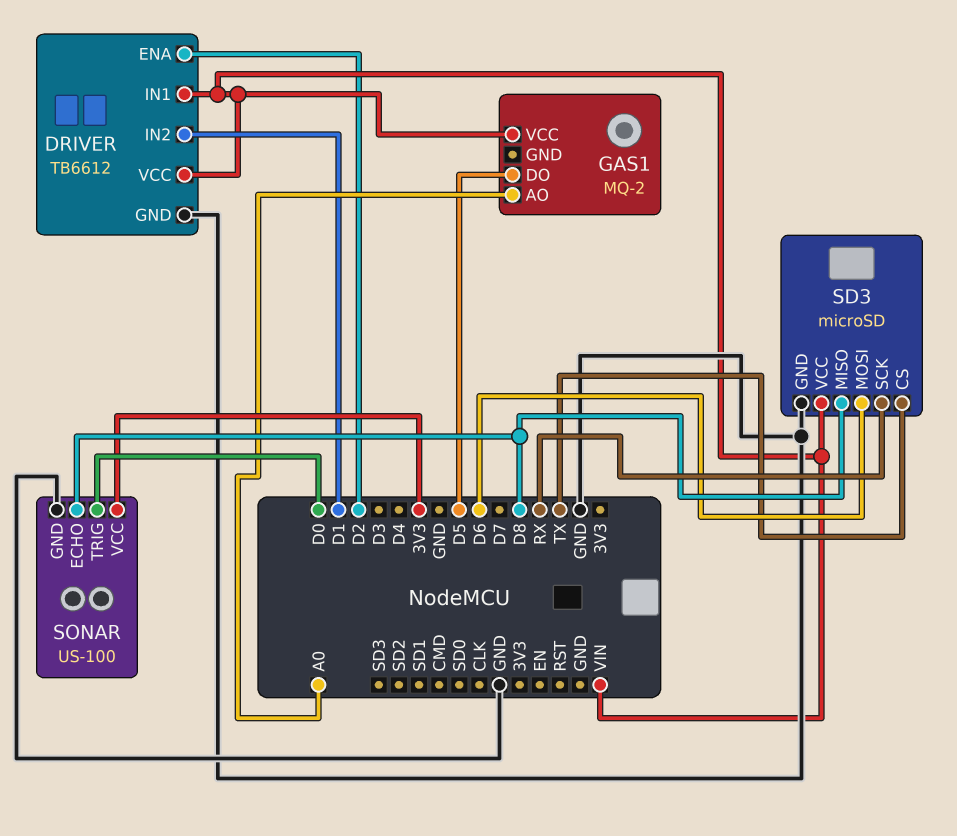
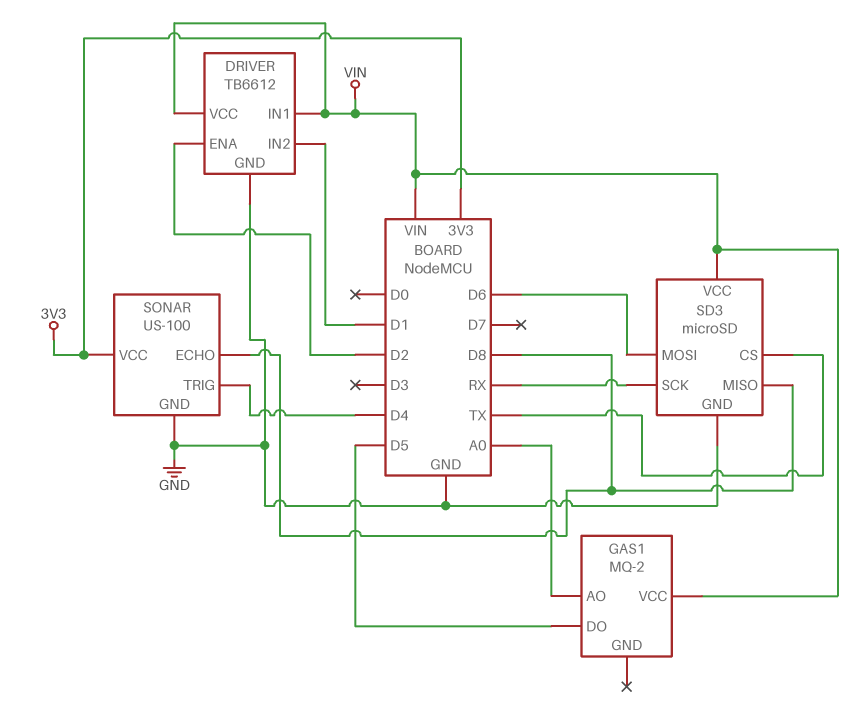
SONAR pin TRIG: D0 -> D4

